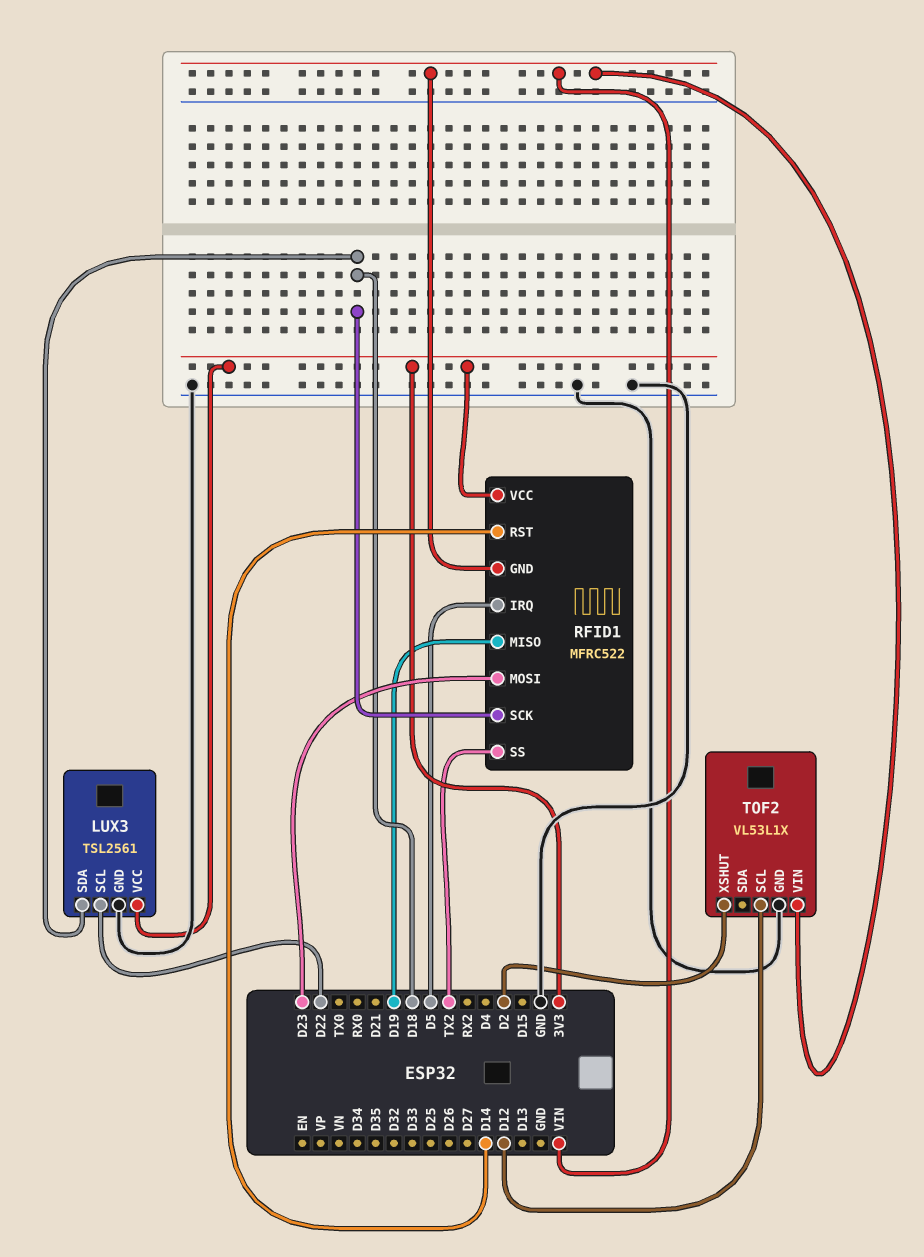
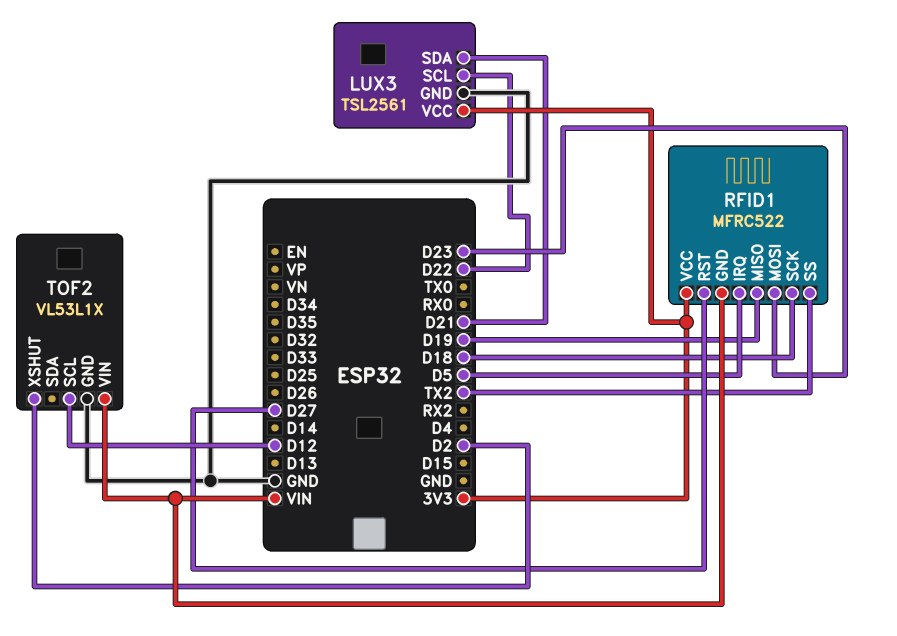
LUX3 pin SDA: D18 -> D21
RFID1 pin RST: D14 -> D27

